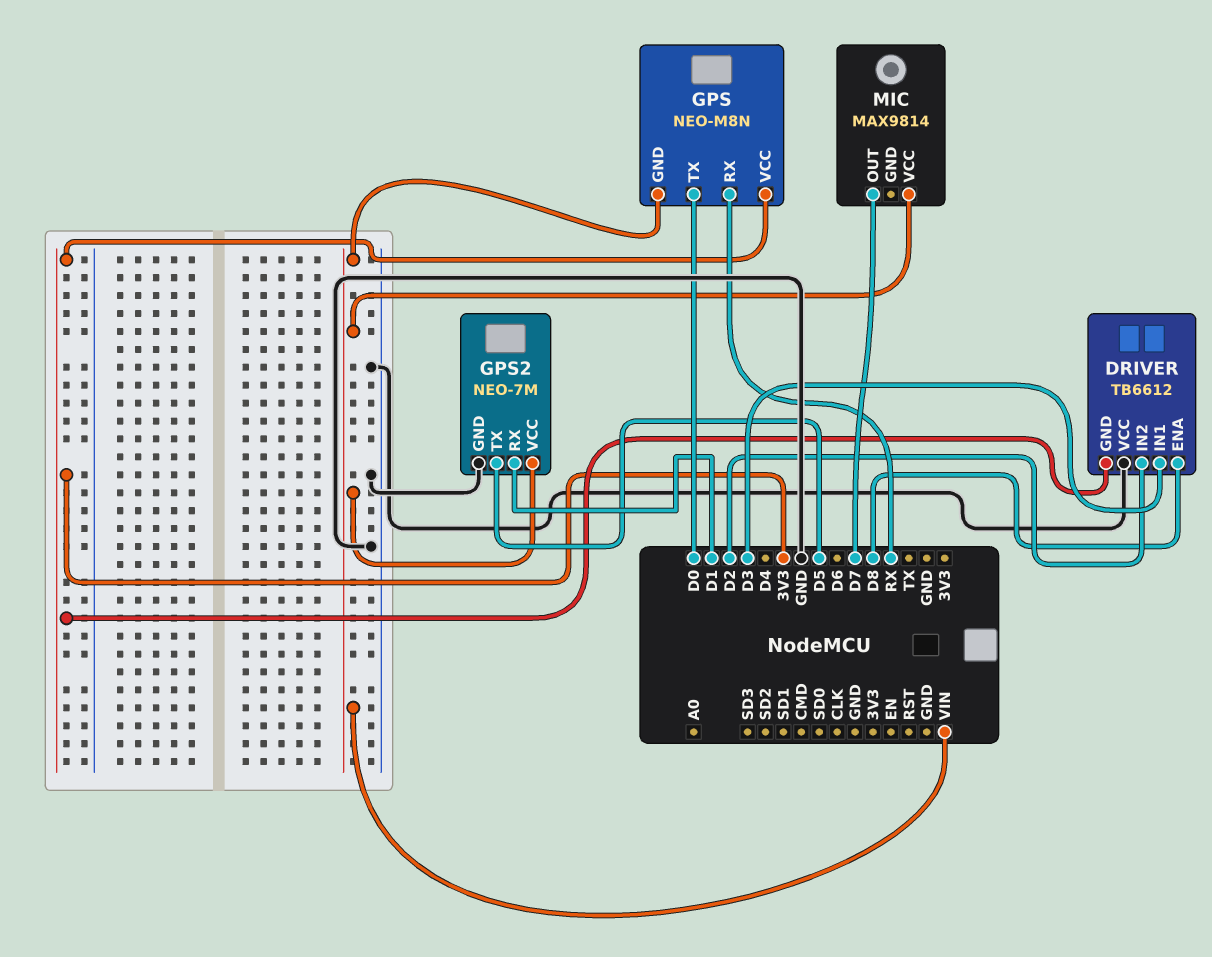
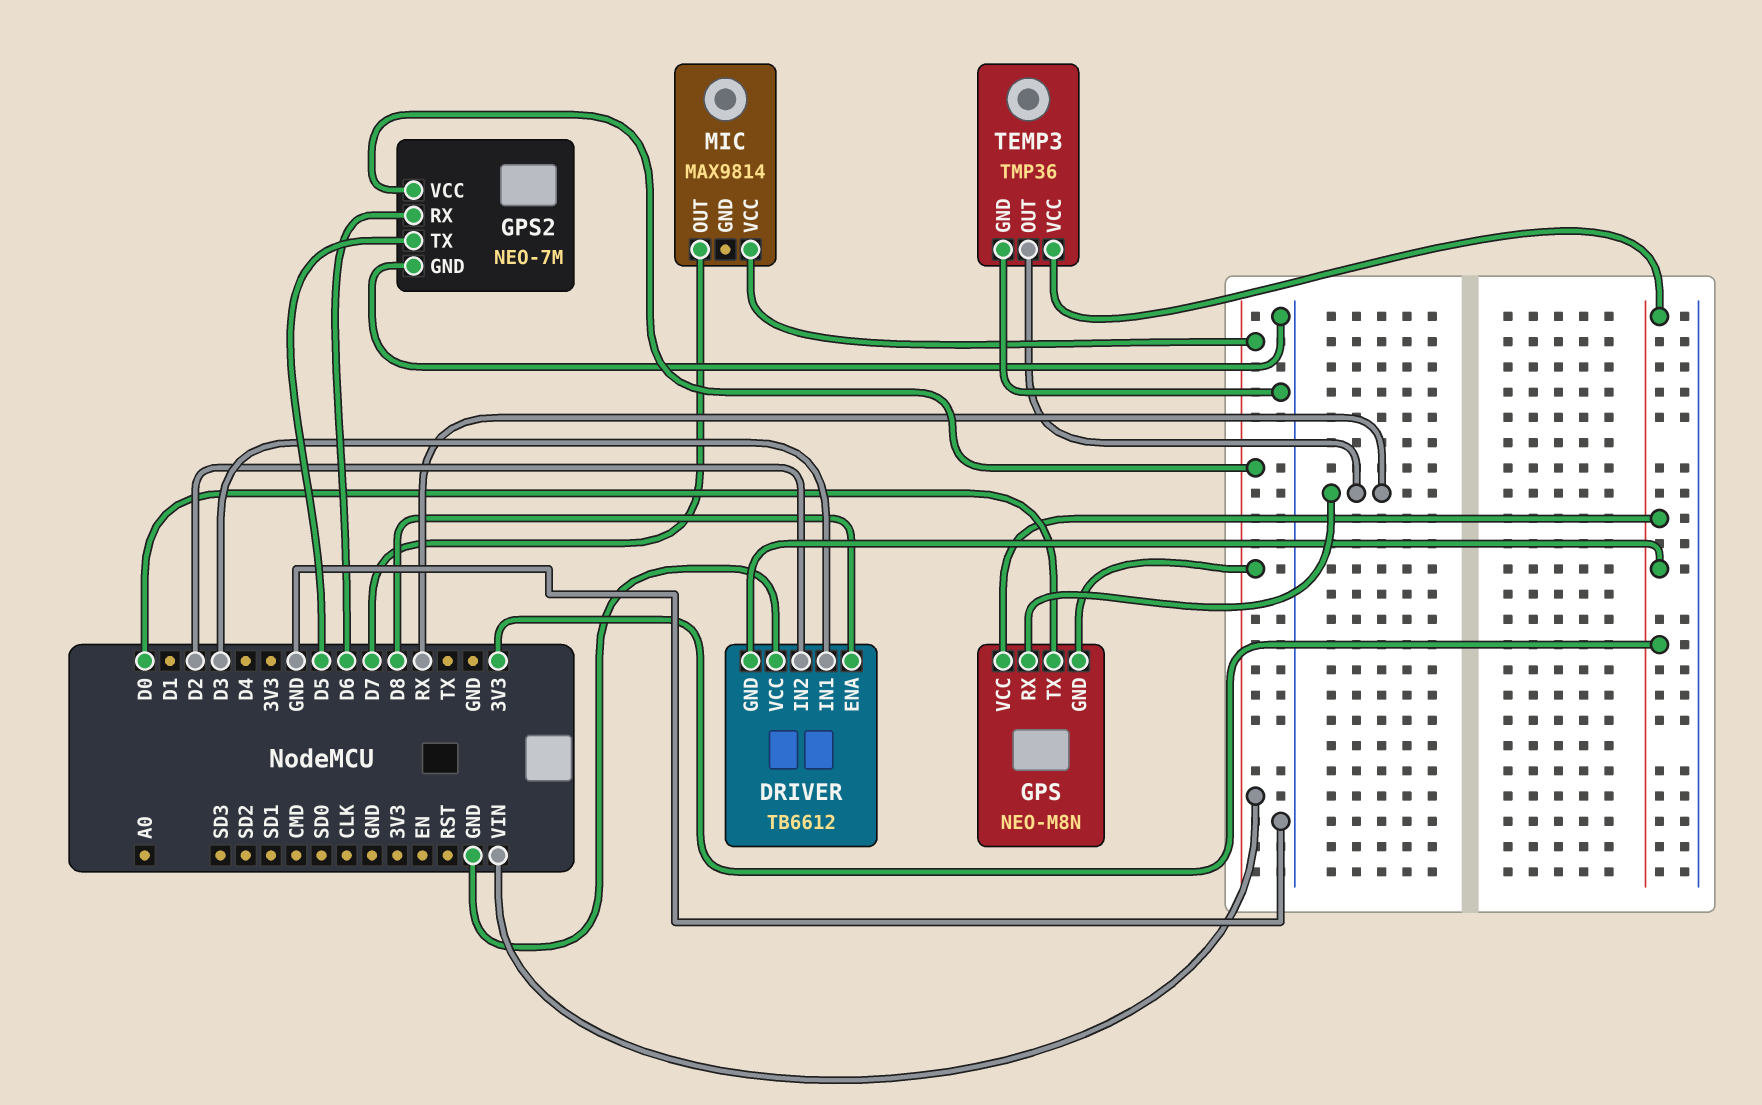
GPS2 pin RX: D1 -> D6
TEMP3: none -> TMP36
TEMP3 pin GND: none -> GND
TEMP3 pin OUT: none -> RX
TEMP3 pin VCC: none -> 3V3

